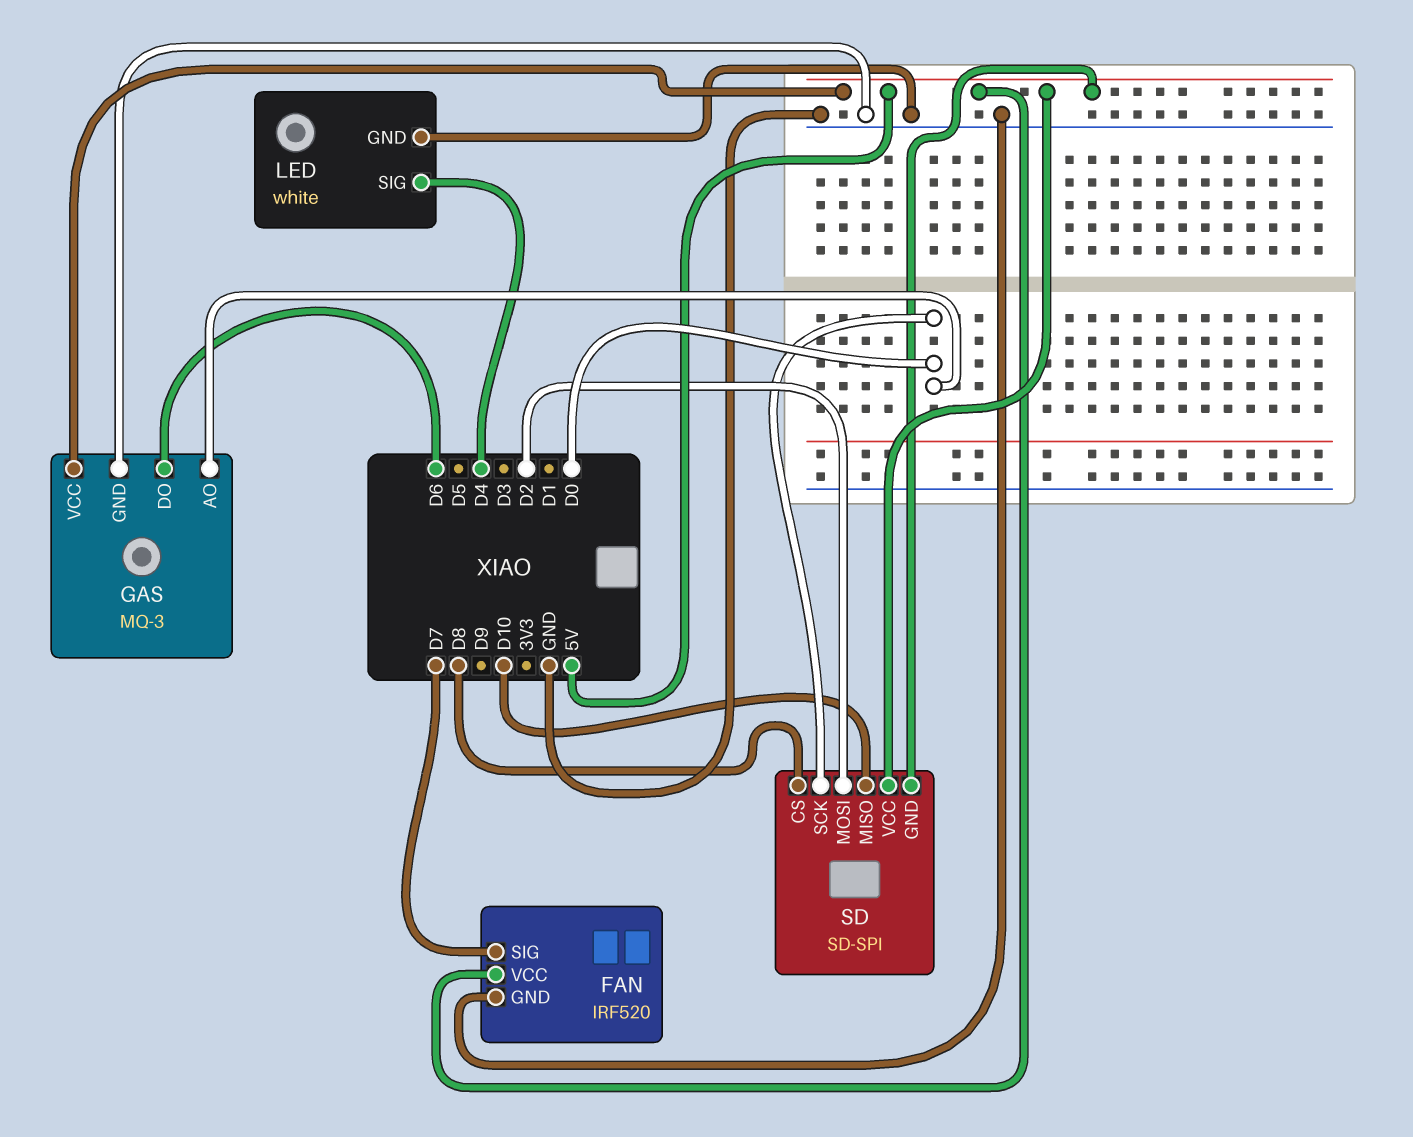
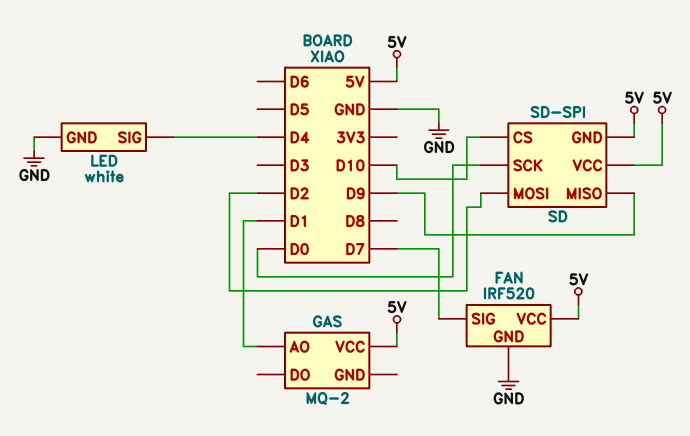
GAS: MQ-3 -> MQ-2
GAS pin AO: D0 -> D1
GAS pin DO: D6 -> none
GAS pin GND: GND -> none
SD pin CS: D8 -> D10
SD pin MISO: D10 -> D9

